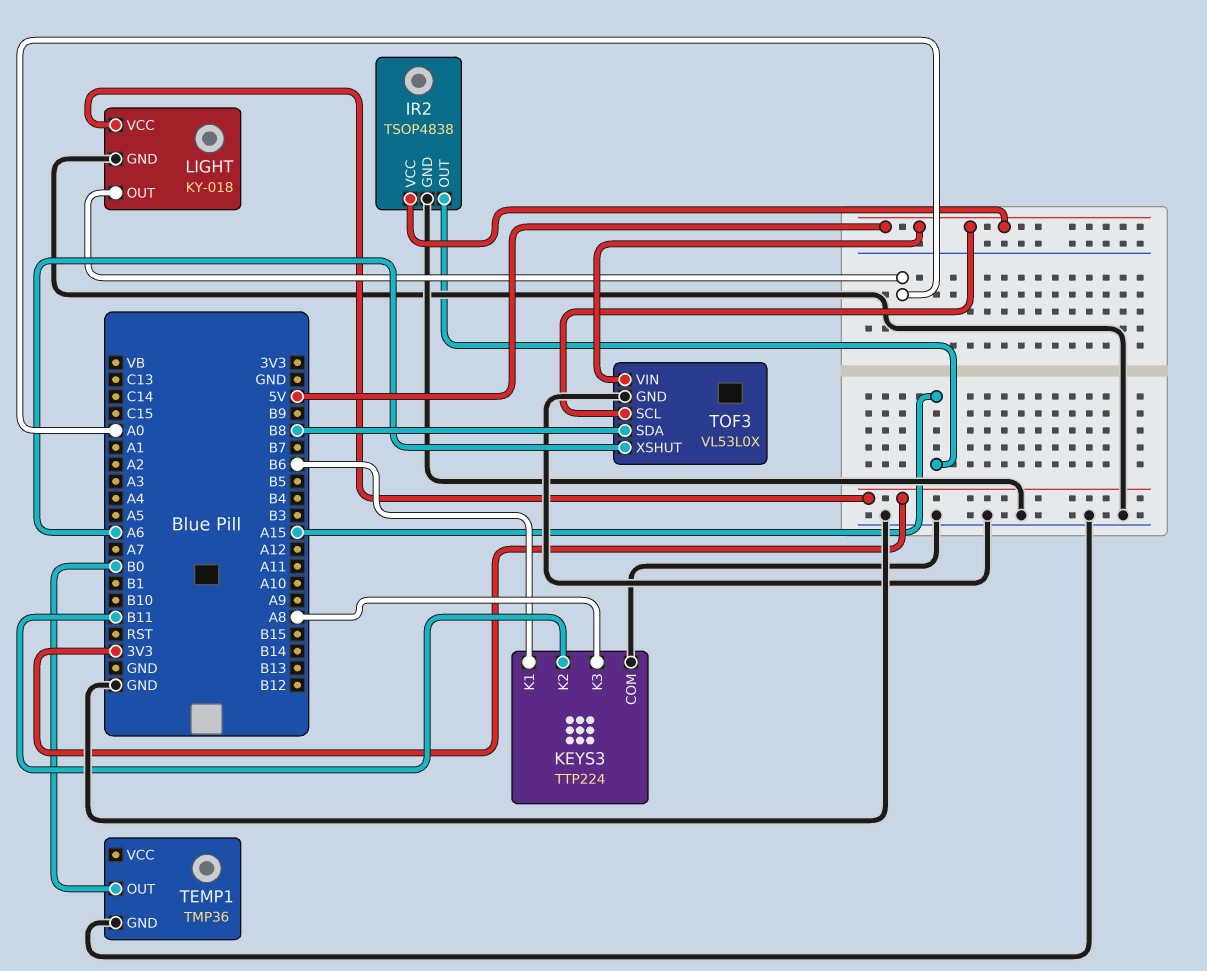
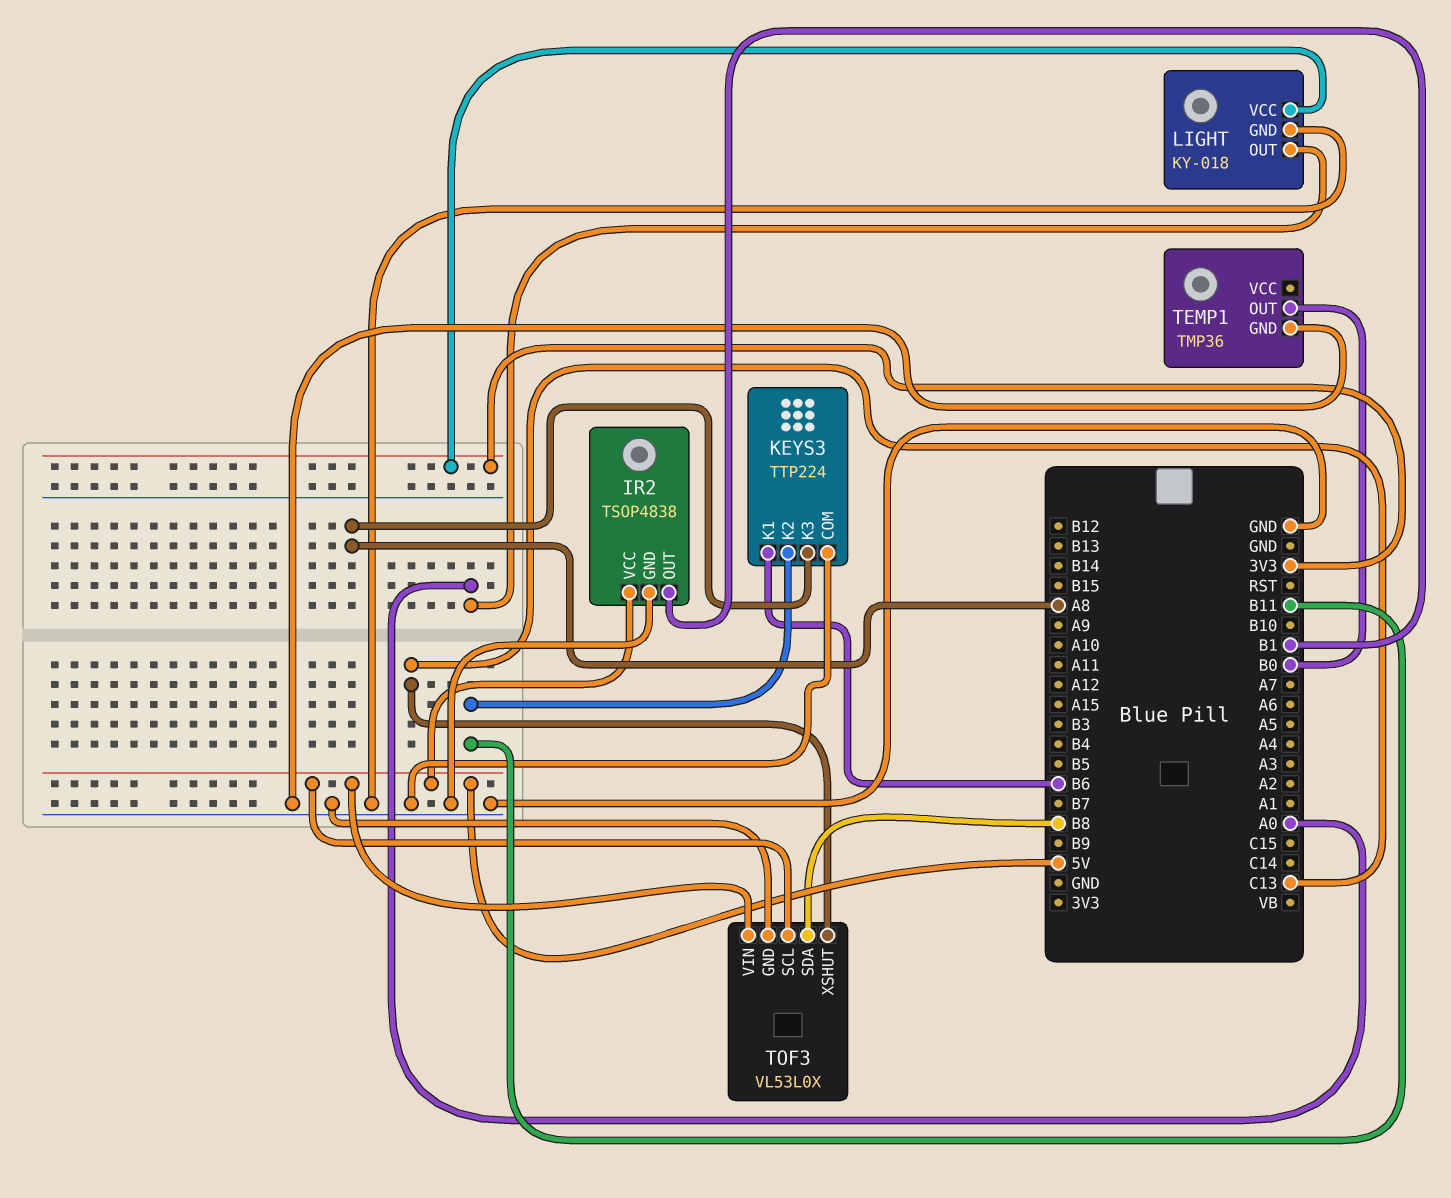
IR2 pin OUT: A15 -> B1
TOF3 pin XSHUT: A6 -> C13

